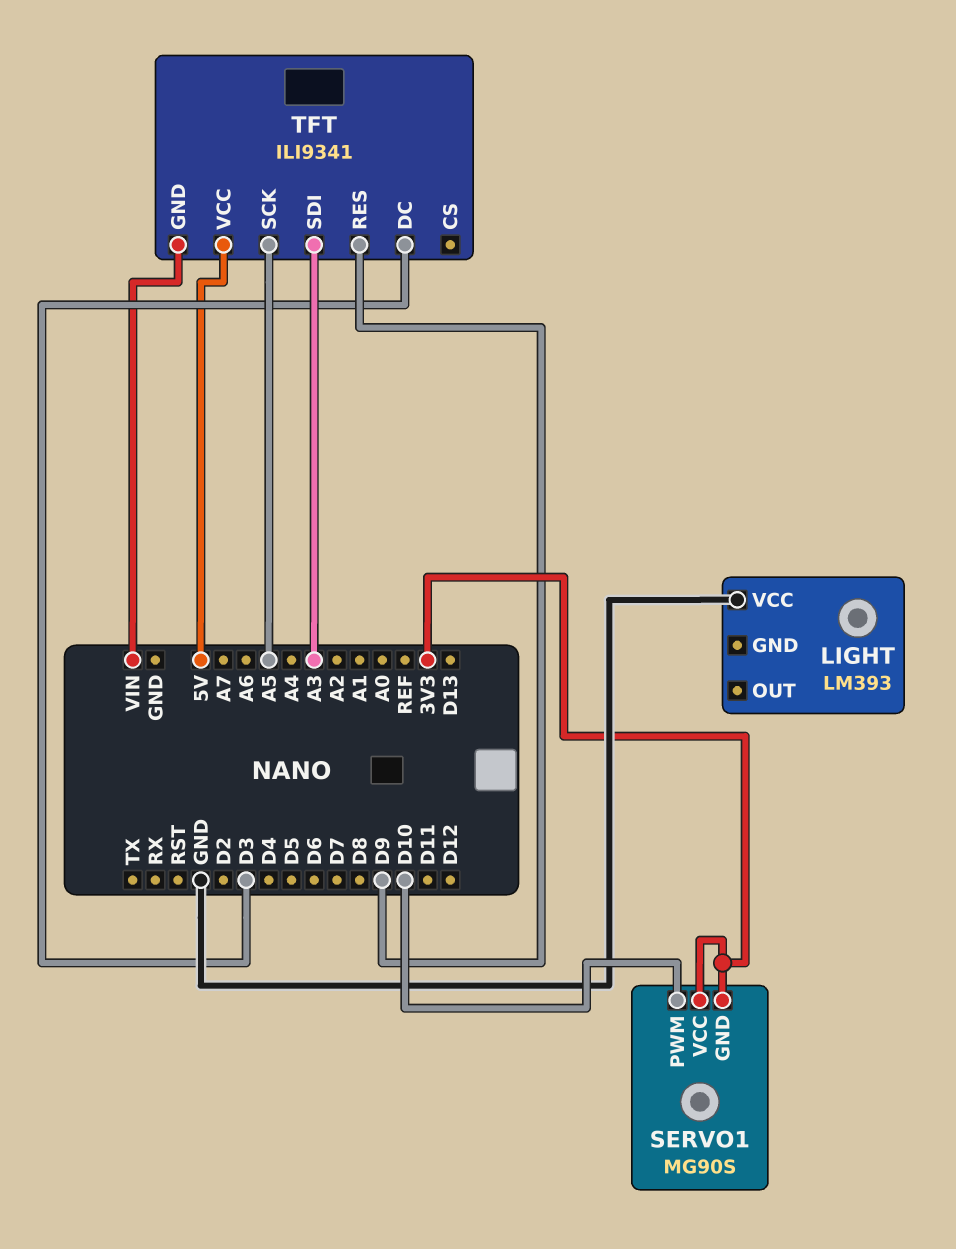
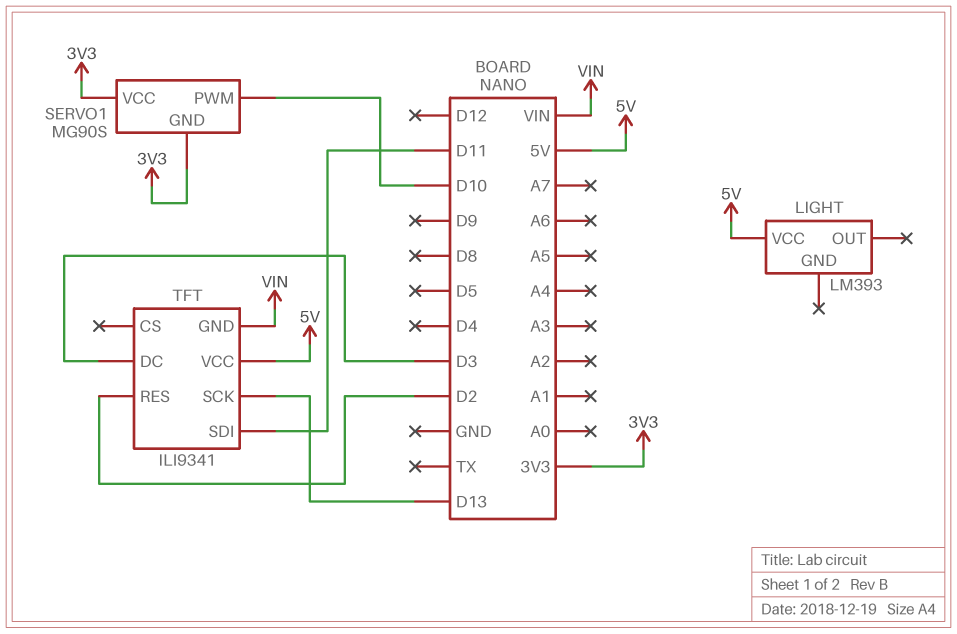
LIGHT pin VCC: GND -> 5V
TFT pin RES: D9 -> D2
TFT pin SCK: A5 -> D13
TFT pin SDI: A3 -> D11

